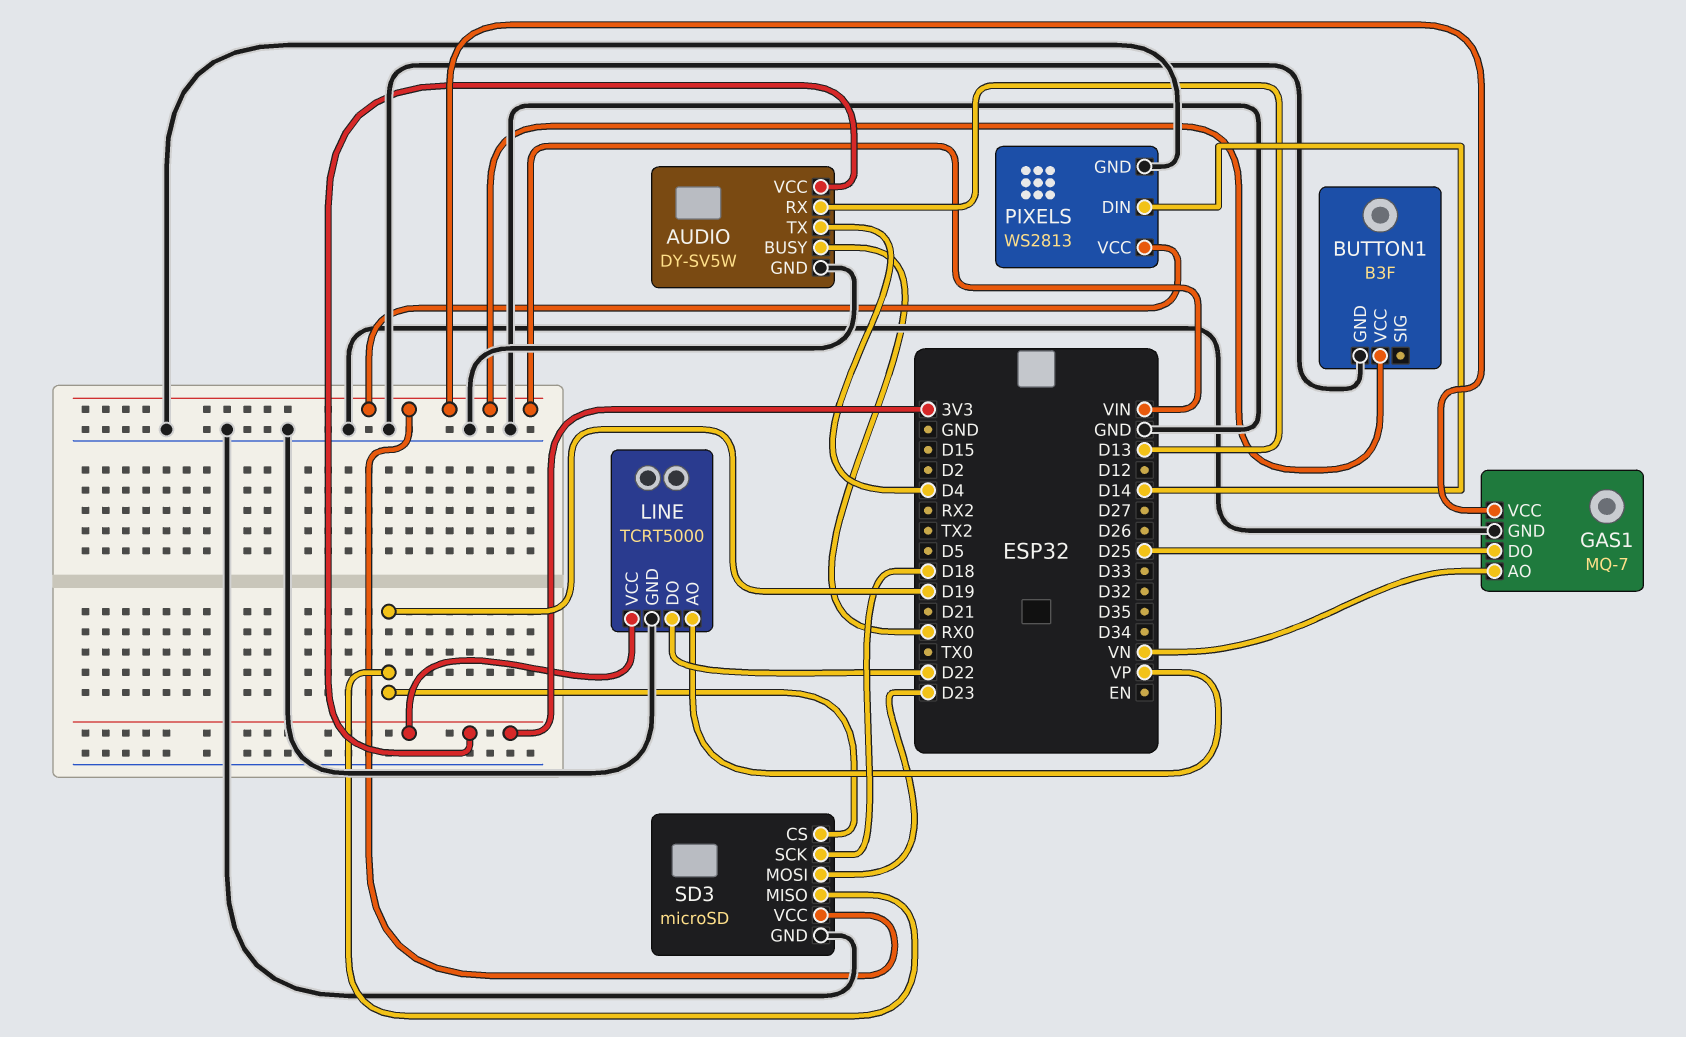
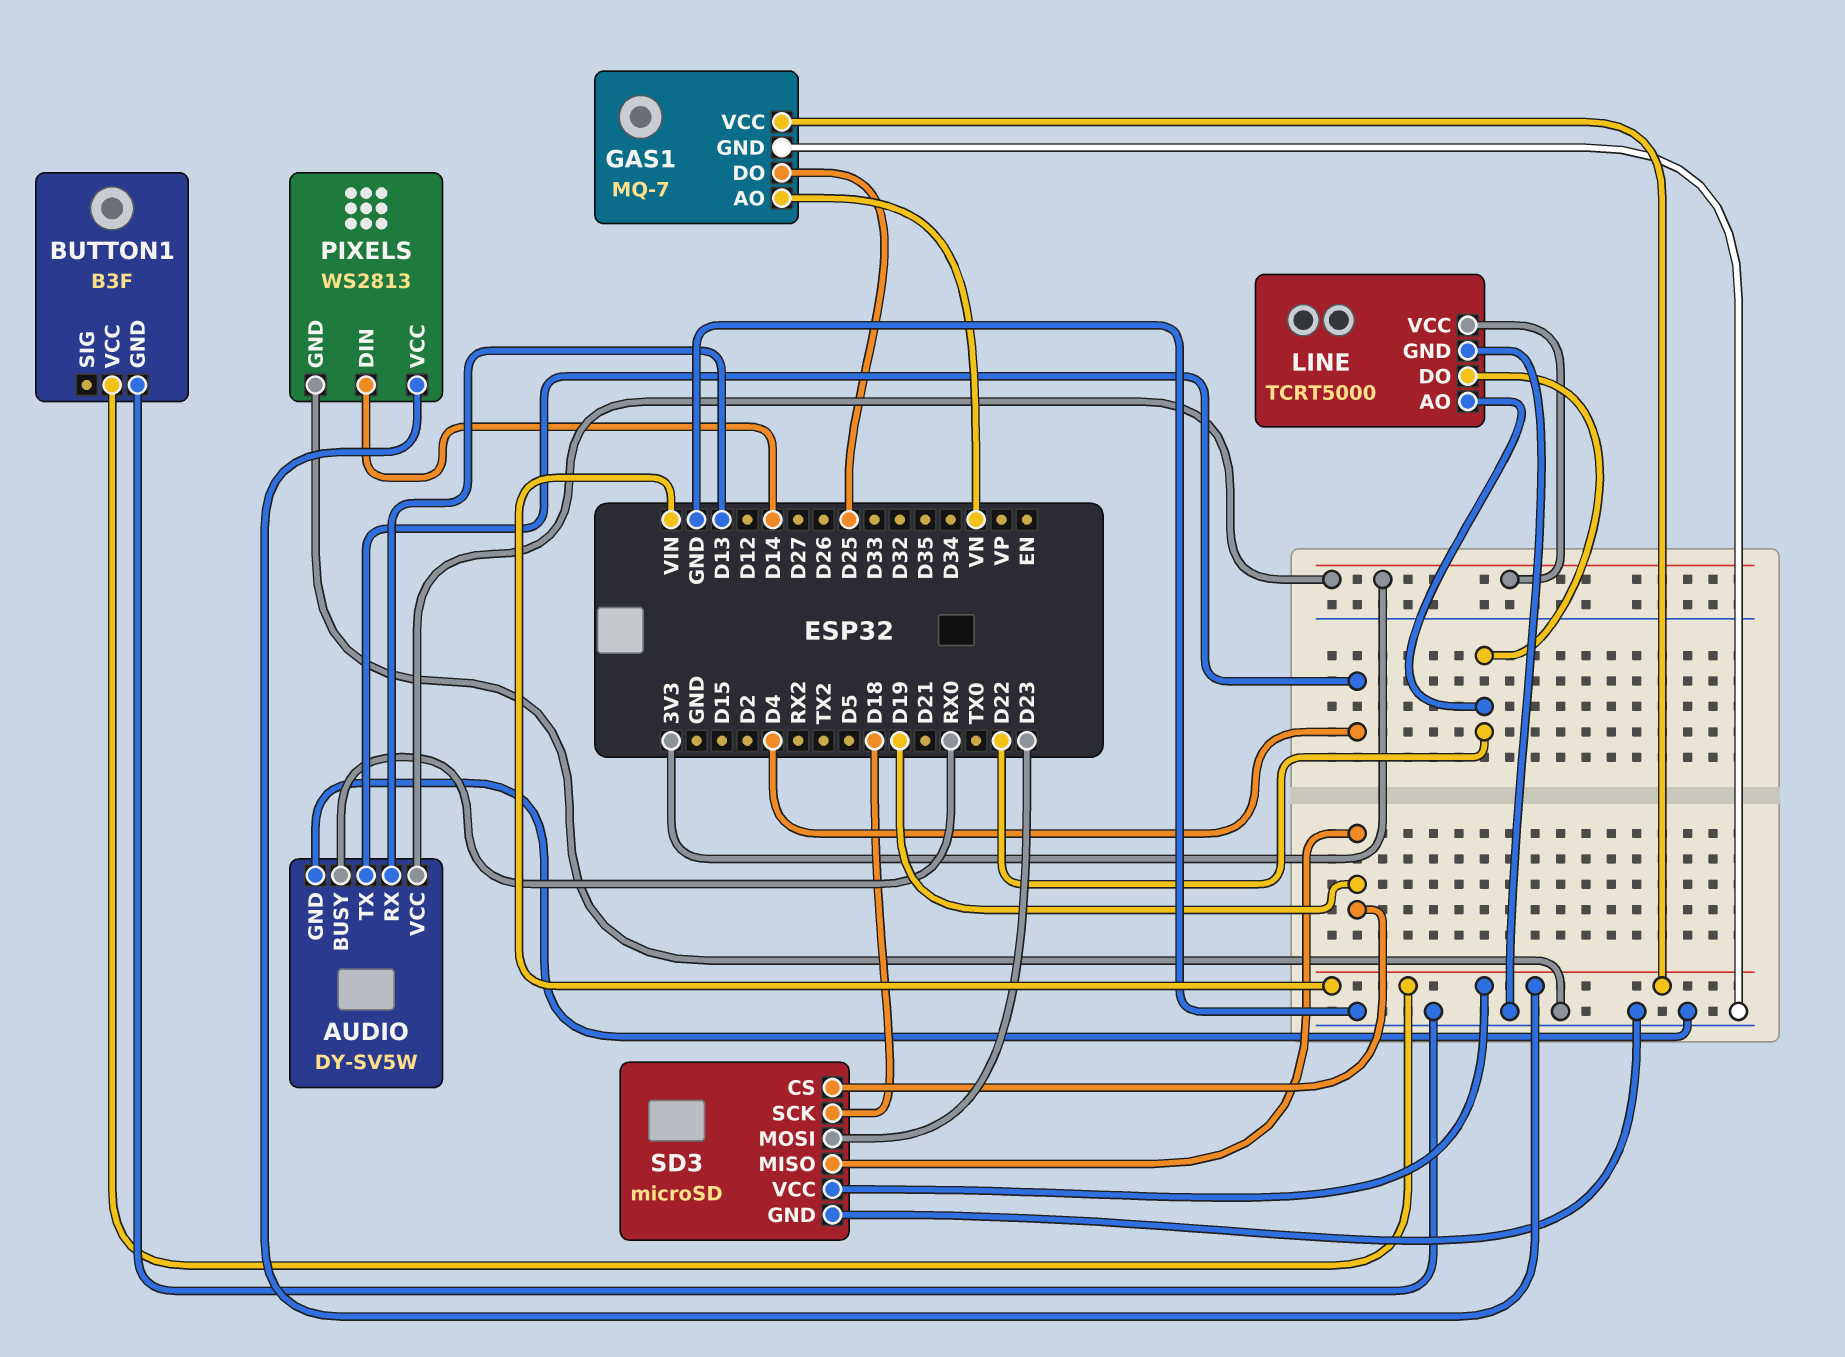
LINE pin AO: VP -> D22

